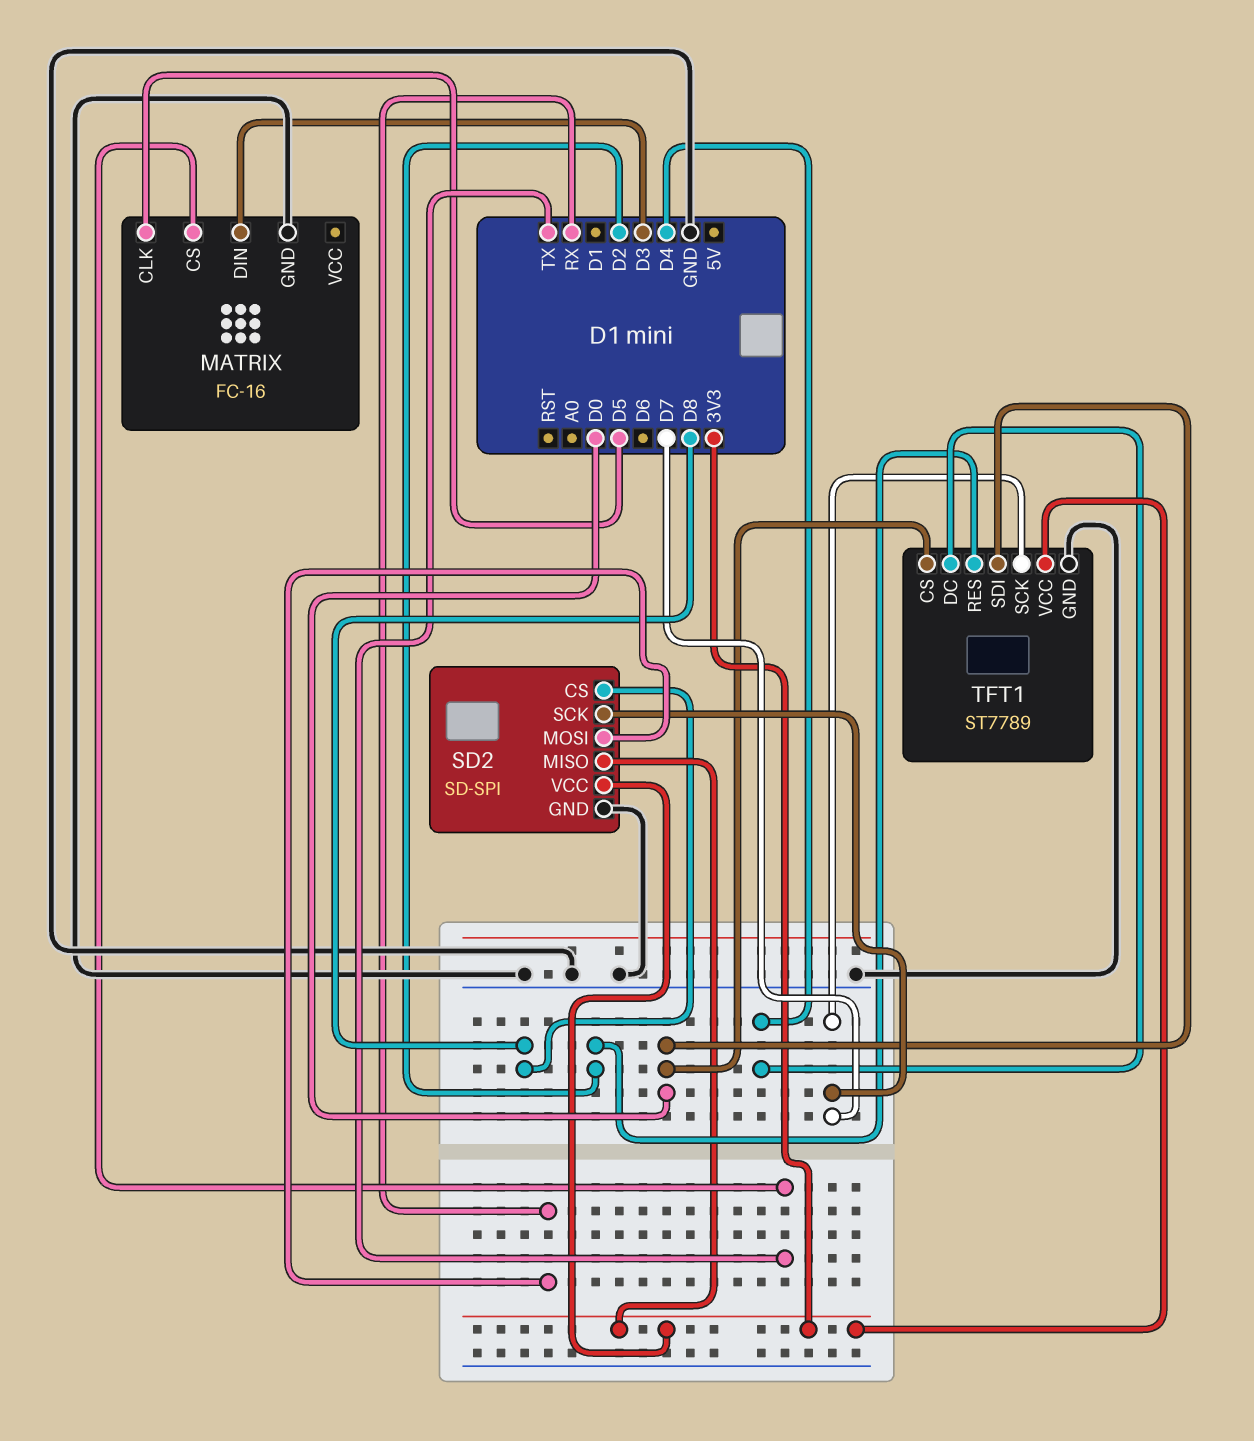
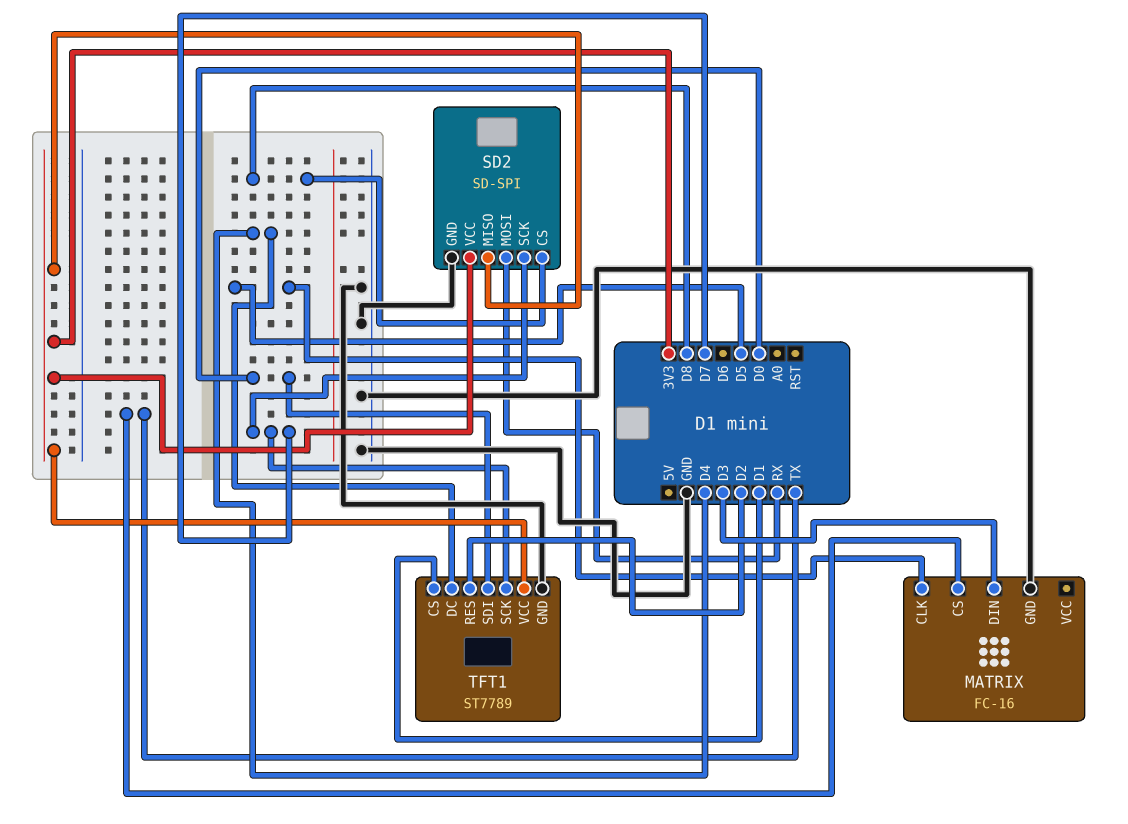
TFT1 pin CS: D0 -> D1

